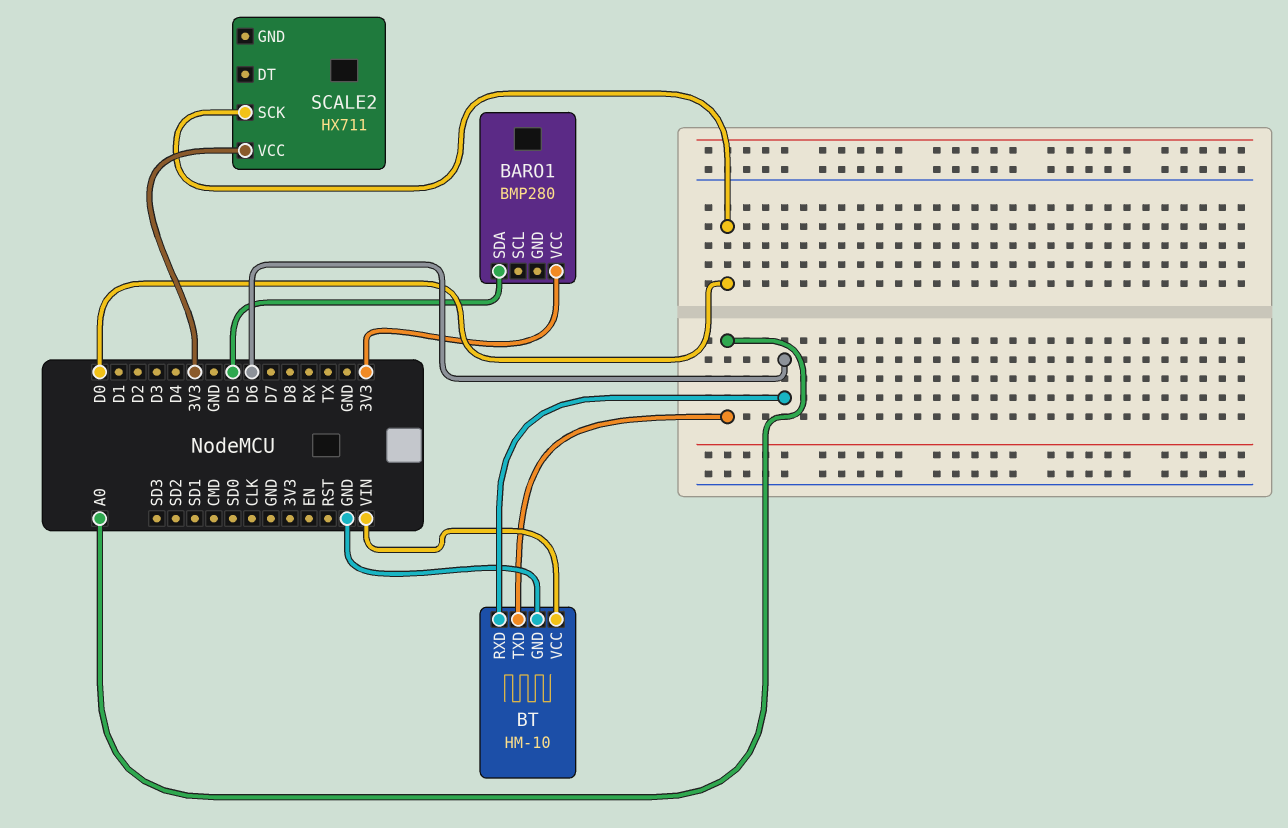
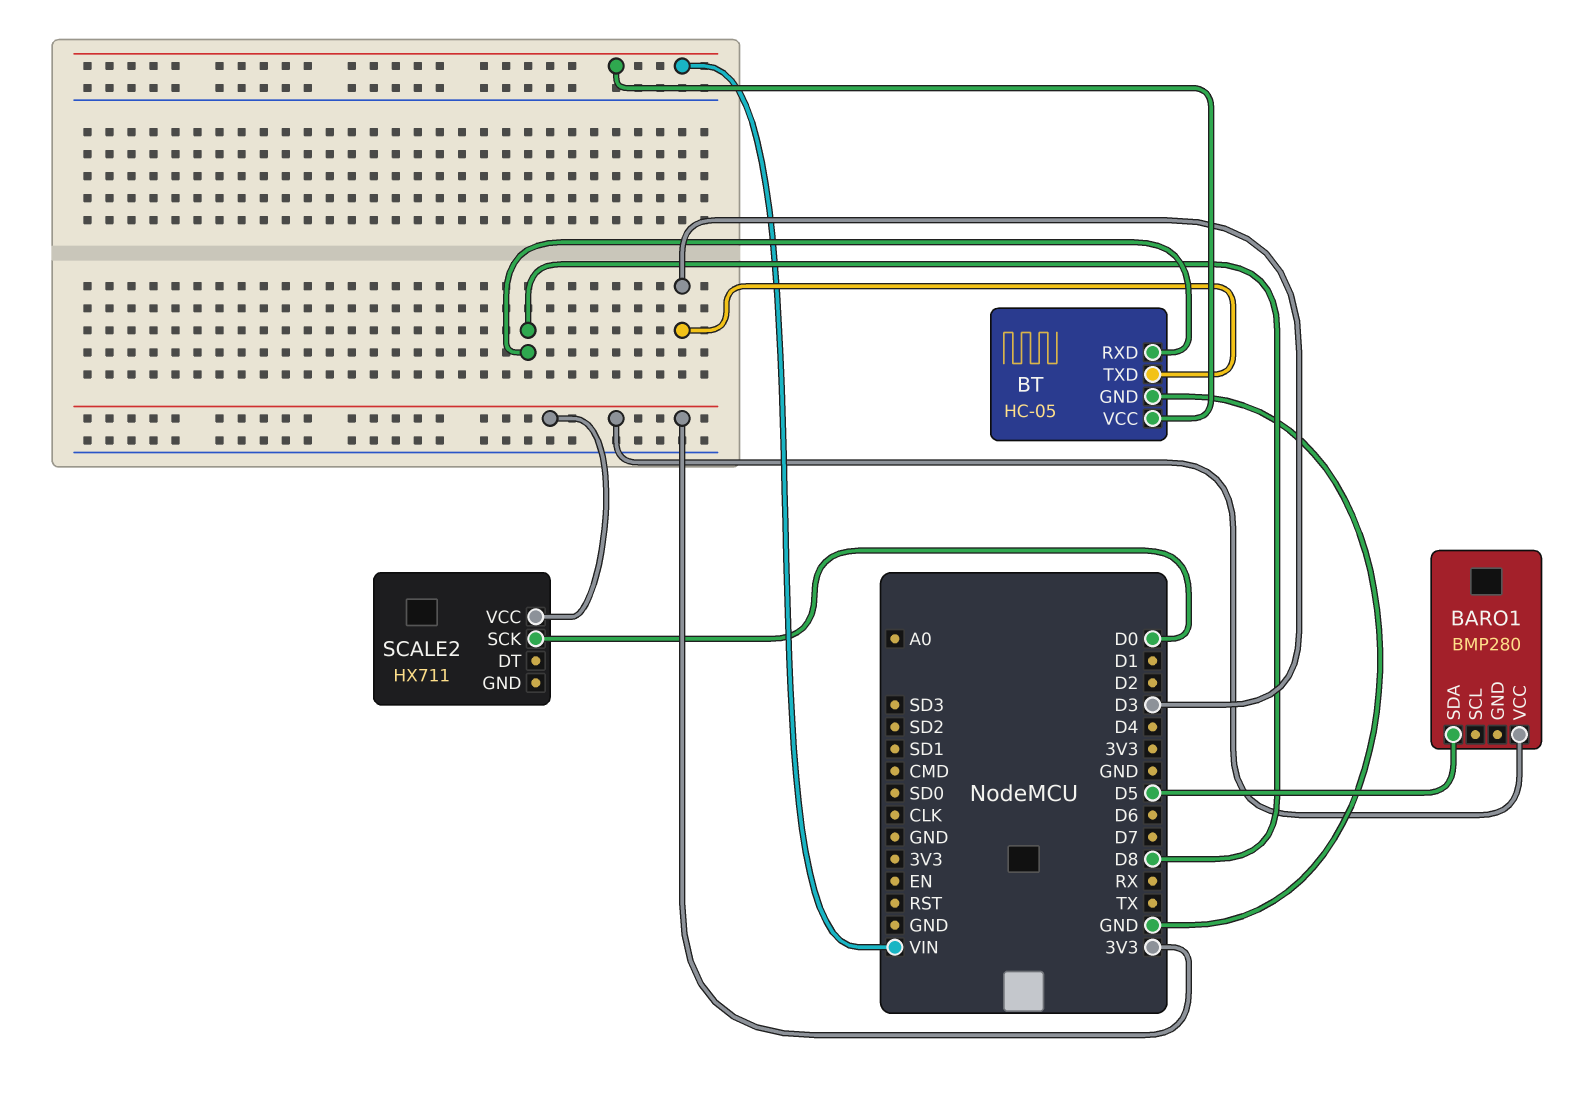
BT: HM-10 -> HC-05
BT pin RXD: D6 -> D8
BT pin TXD: A0 -> D3

